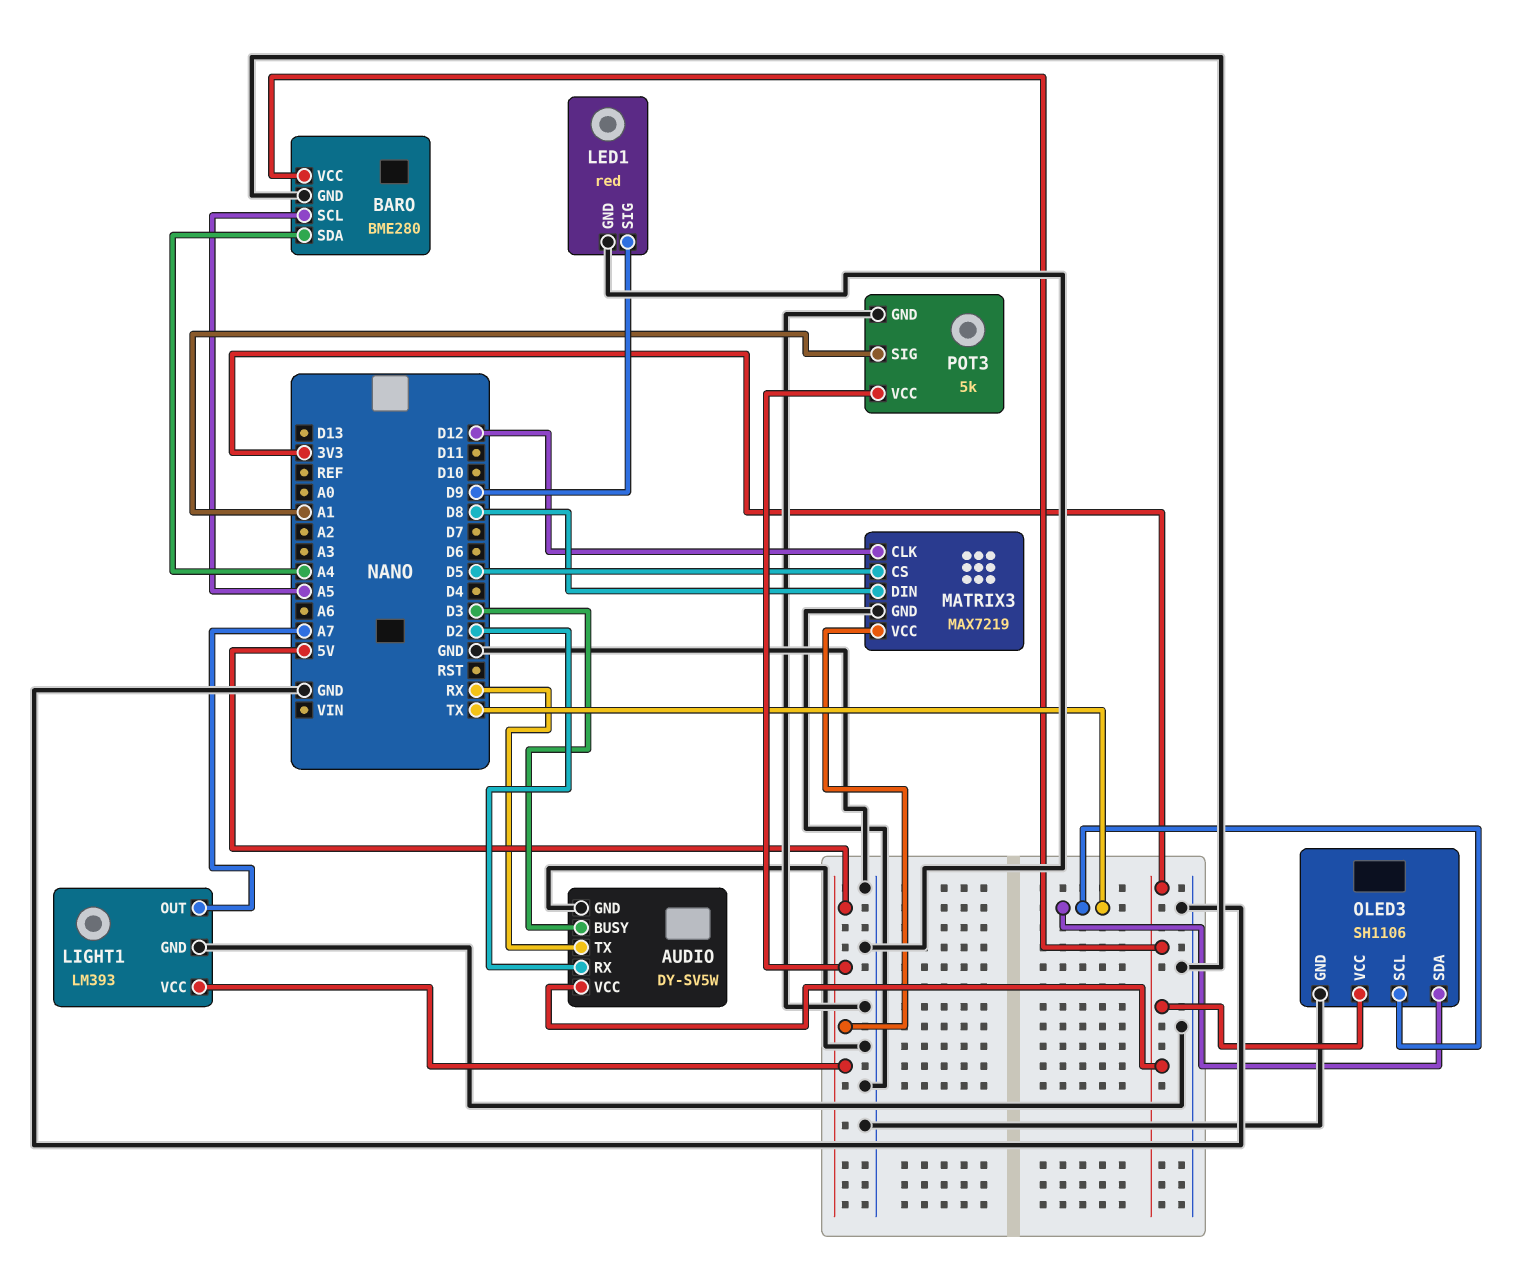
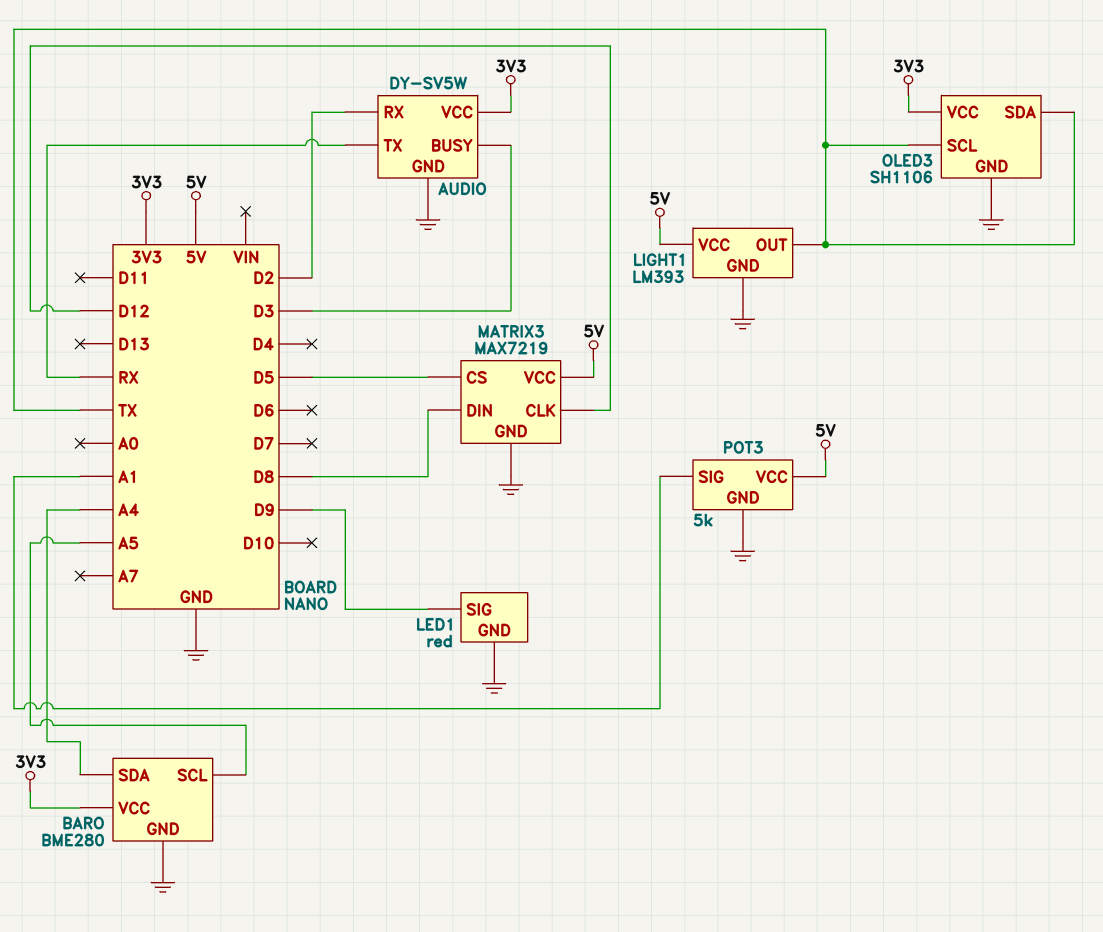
LIGHT1 pin OUT: A7 -> TX

